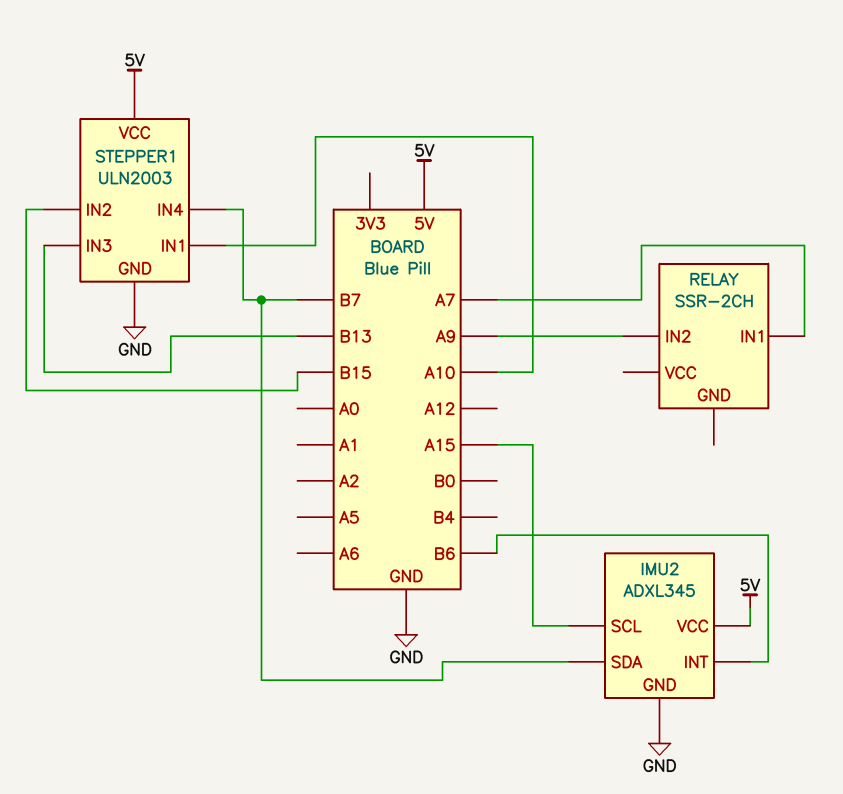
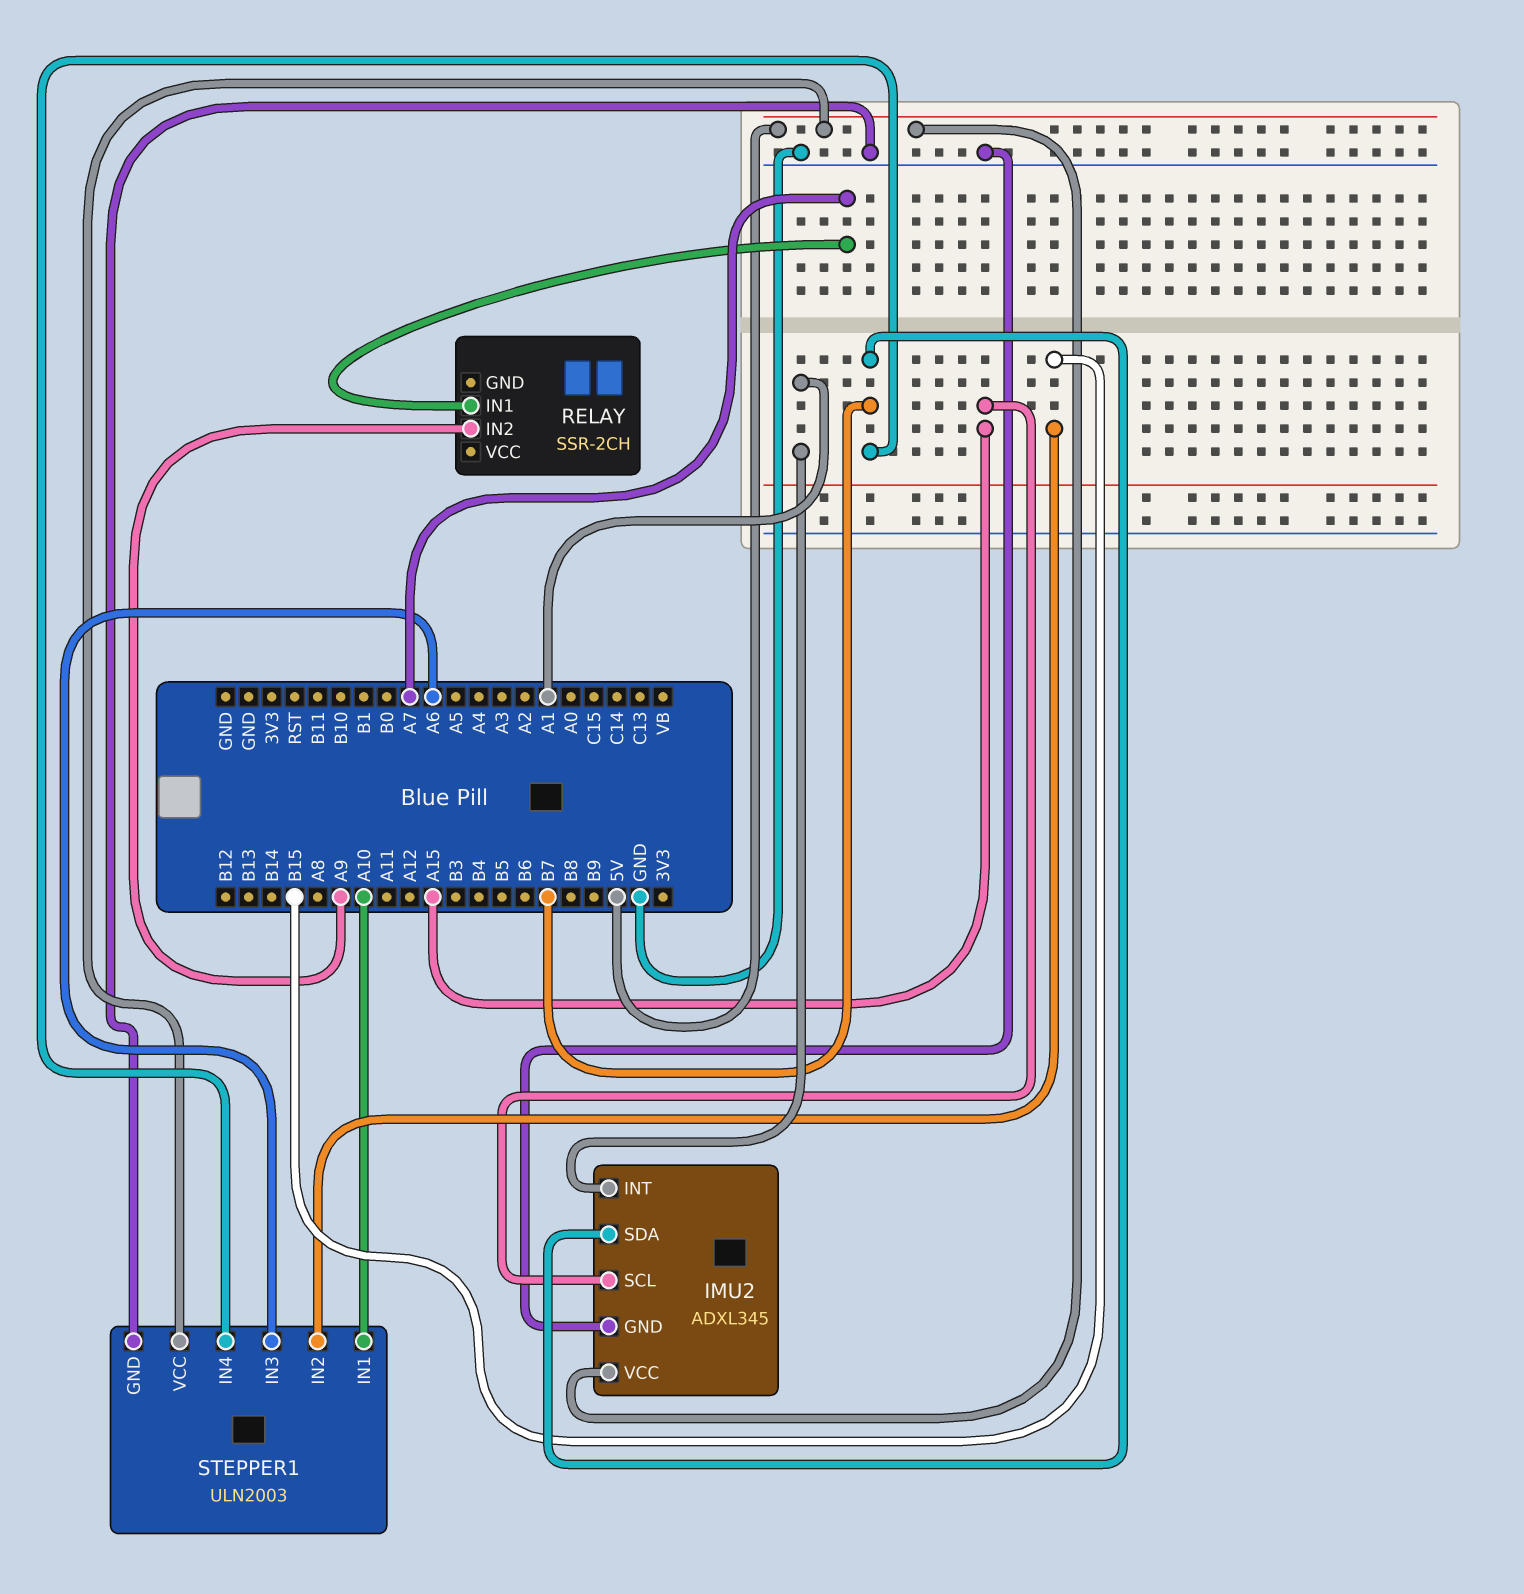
IMU2 pin INT: B6 -> A1
STEPPER1 pin IN3: B13 -> A6

